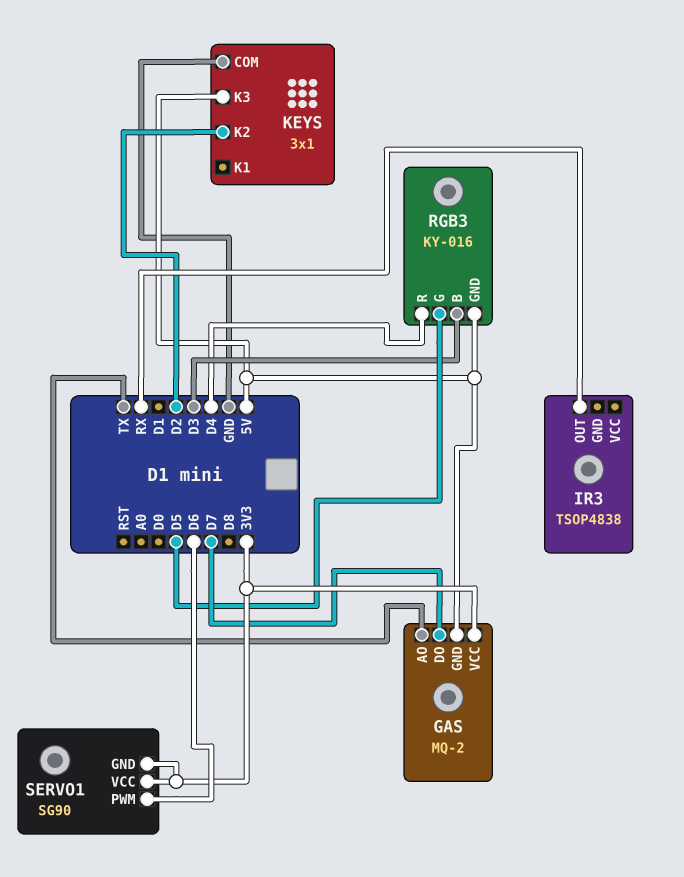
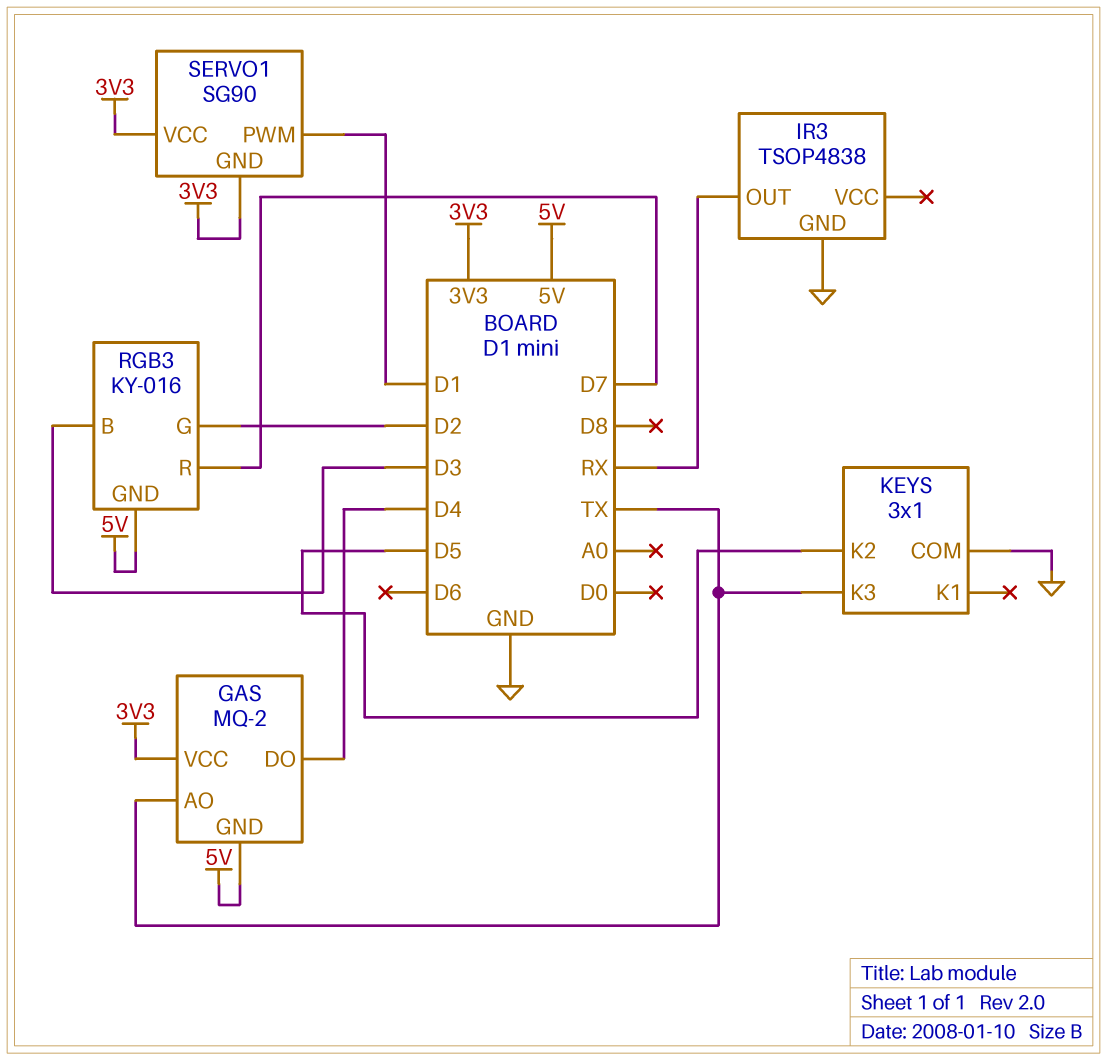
GAS pin DO: D7 -> D4
IR3 pin GND: none -> GND
KEYS pin K2: D2 -> D5
KEYS pin K3: 5V -> TX
RGB3 pin G: D5 -> D2
RGB3 pin R: D4 -> D7
SERVO1 pin PWM: D6 -> D1

